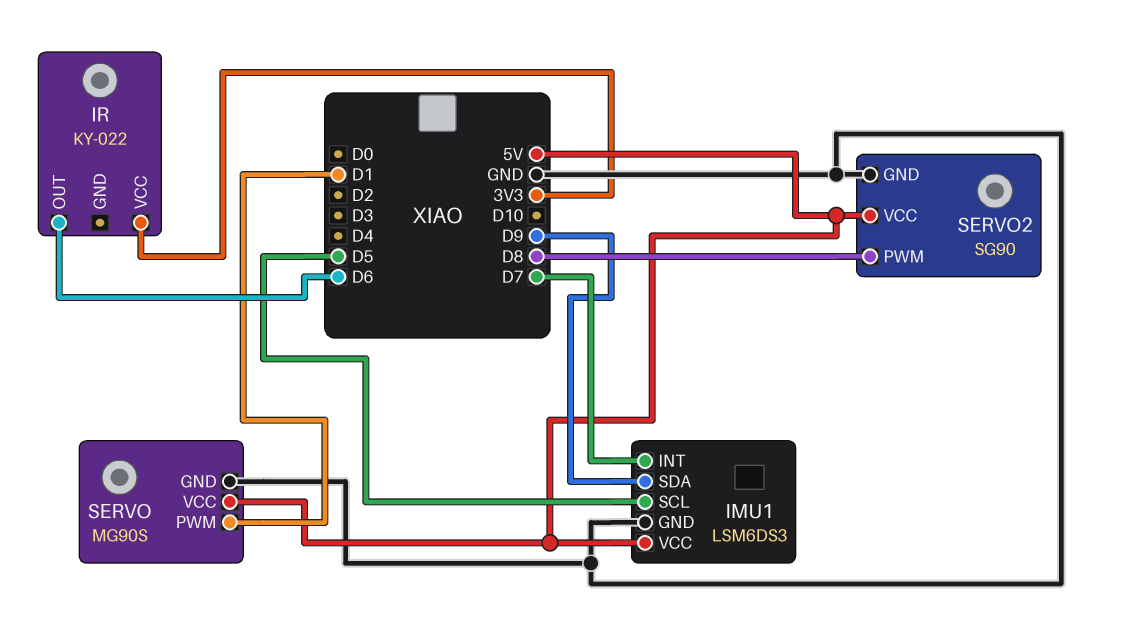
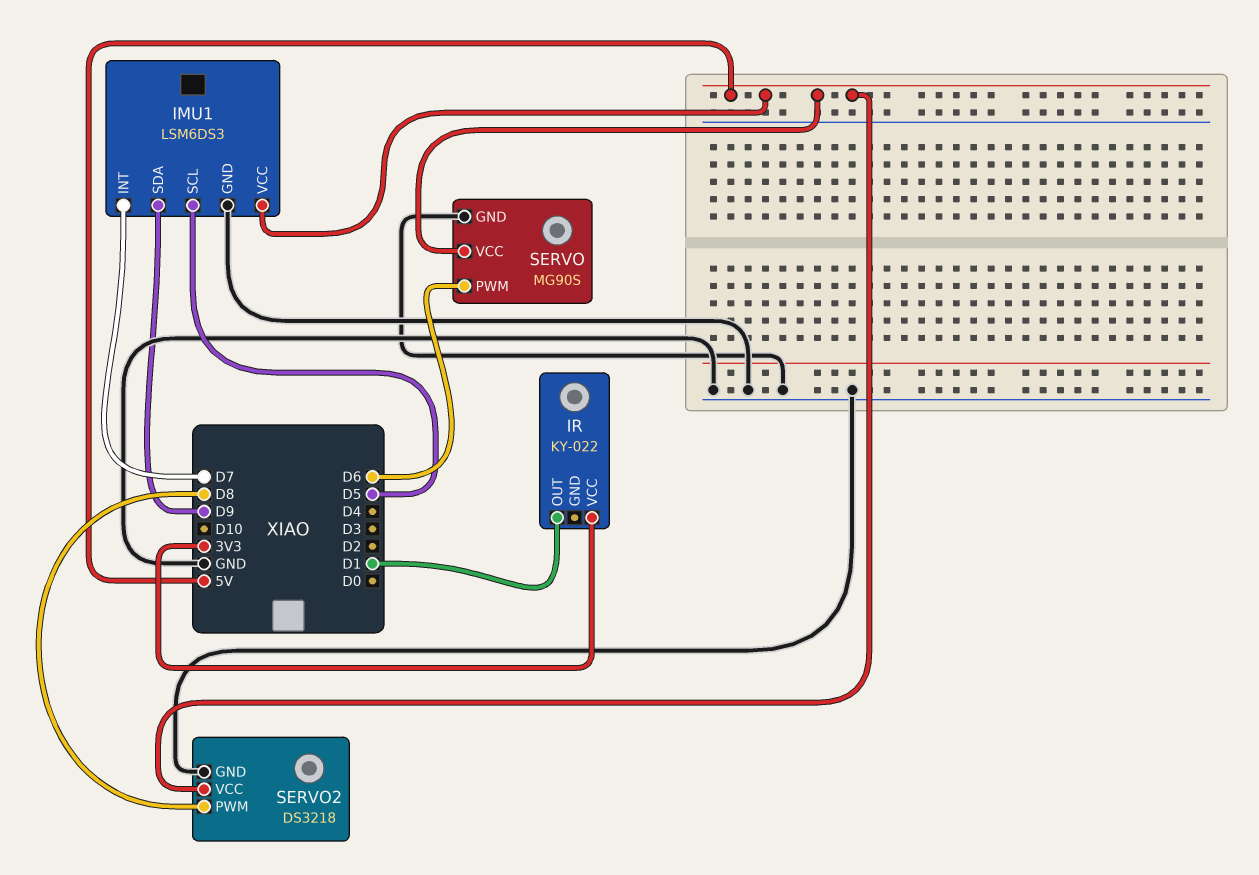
IR pin OUT: D6 -> D1
SERVO pin PWM: D1 -> D6
SERVO2: SG90 -> DS3218

